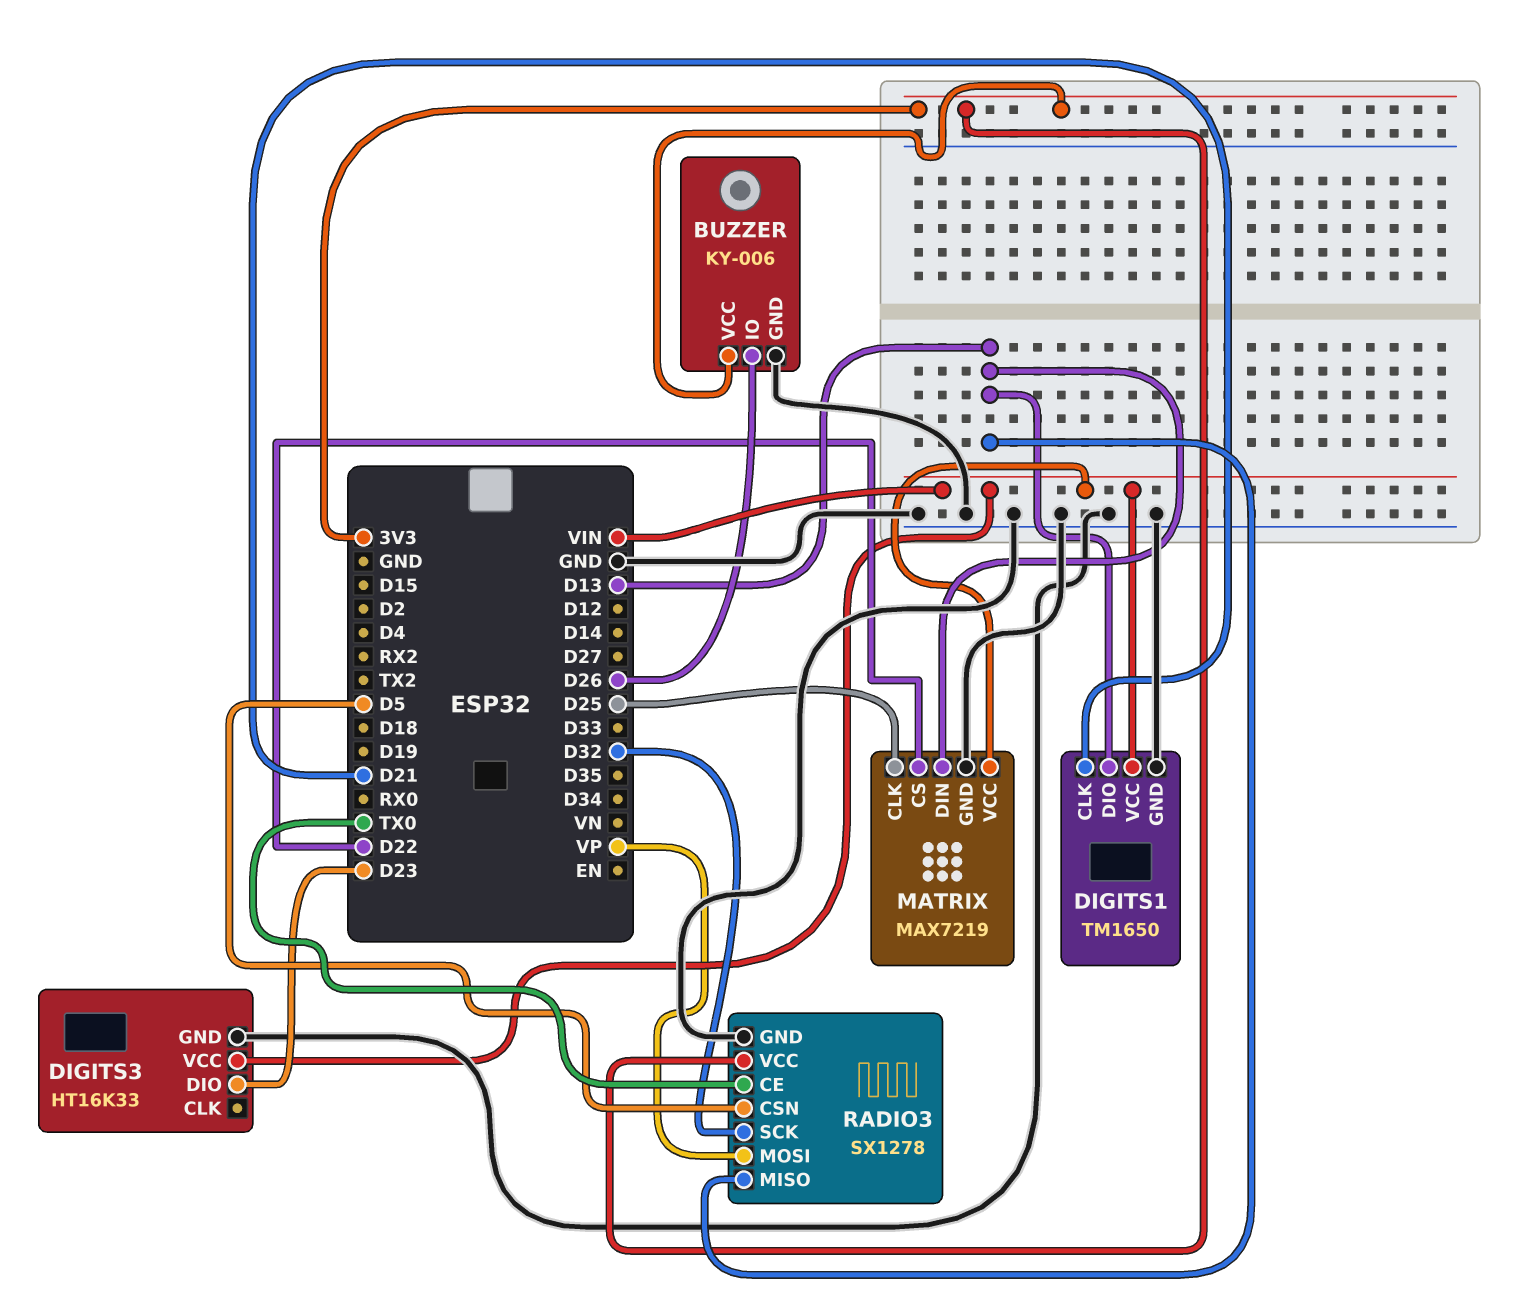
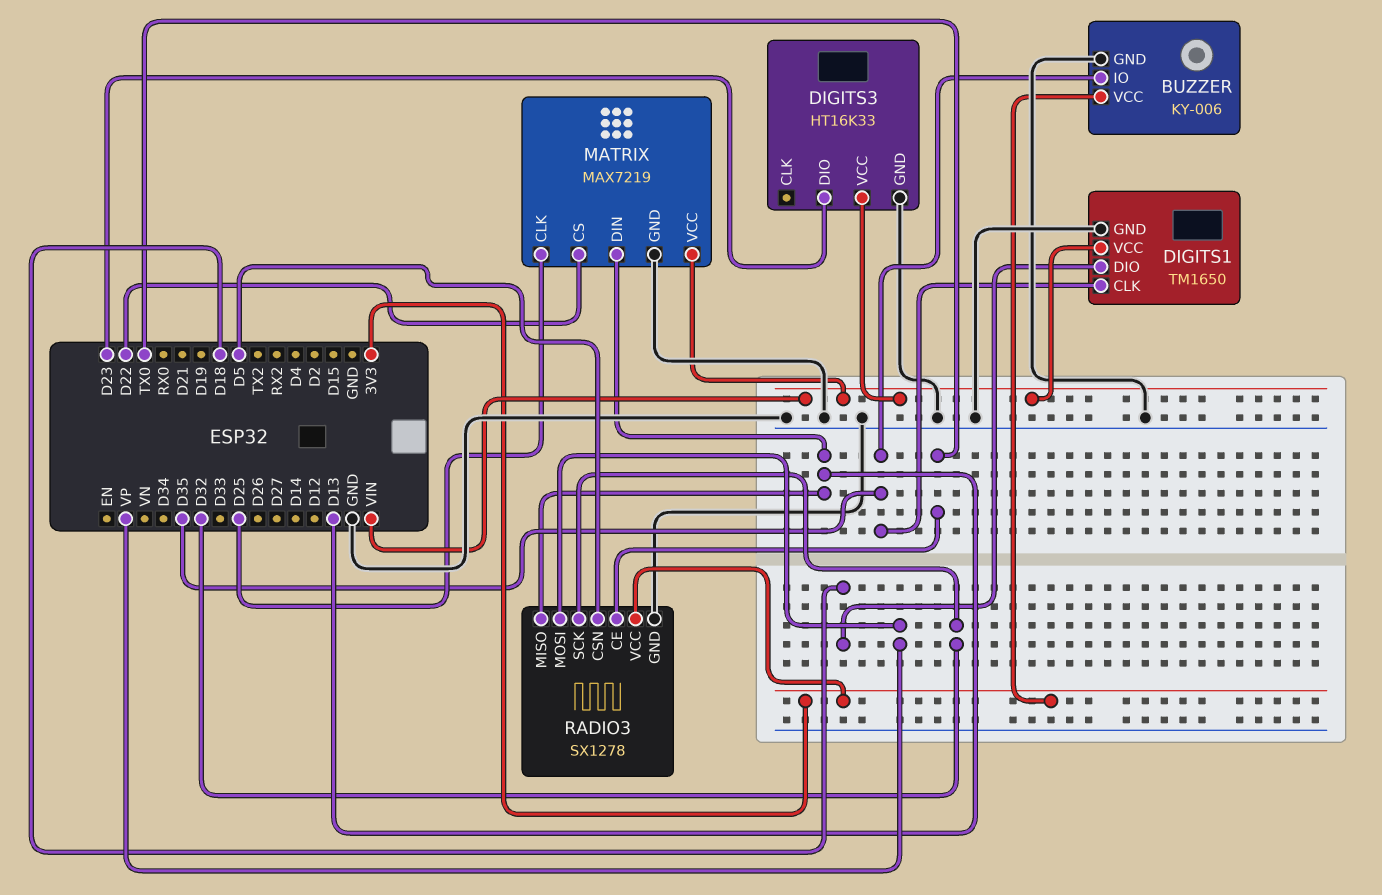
BUZZER pin IO: D26 -> D35
DIGITS1 pin CLK: D21 -> D35
DIGITS1 pin DIO: D13 -> D18

